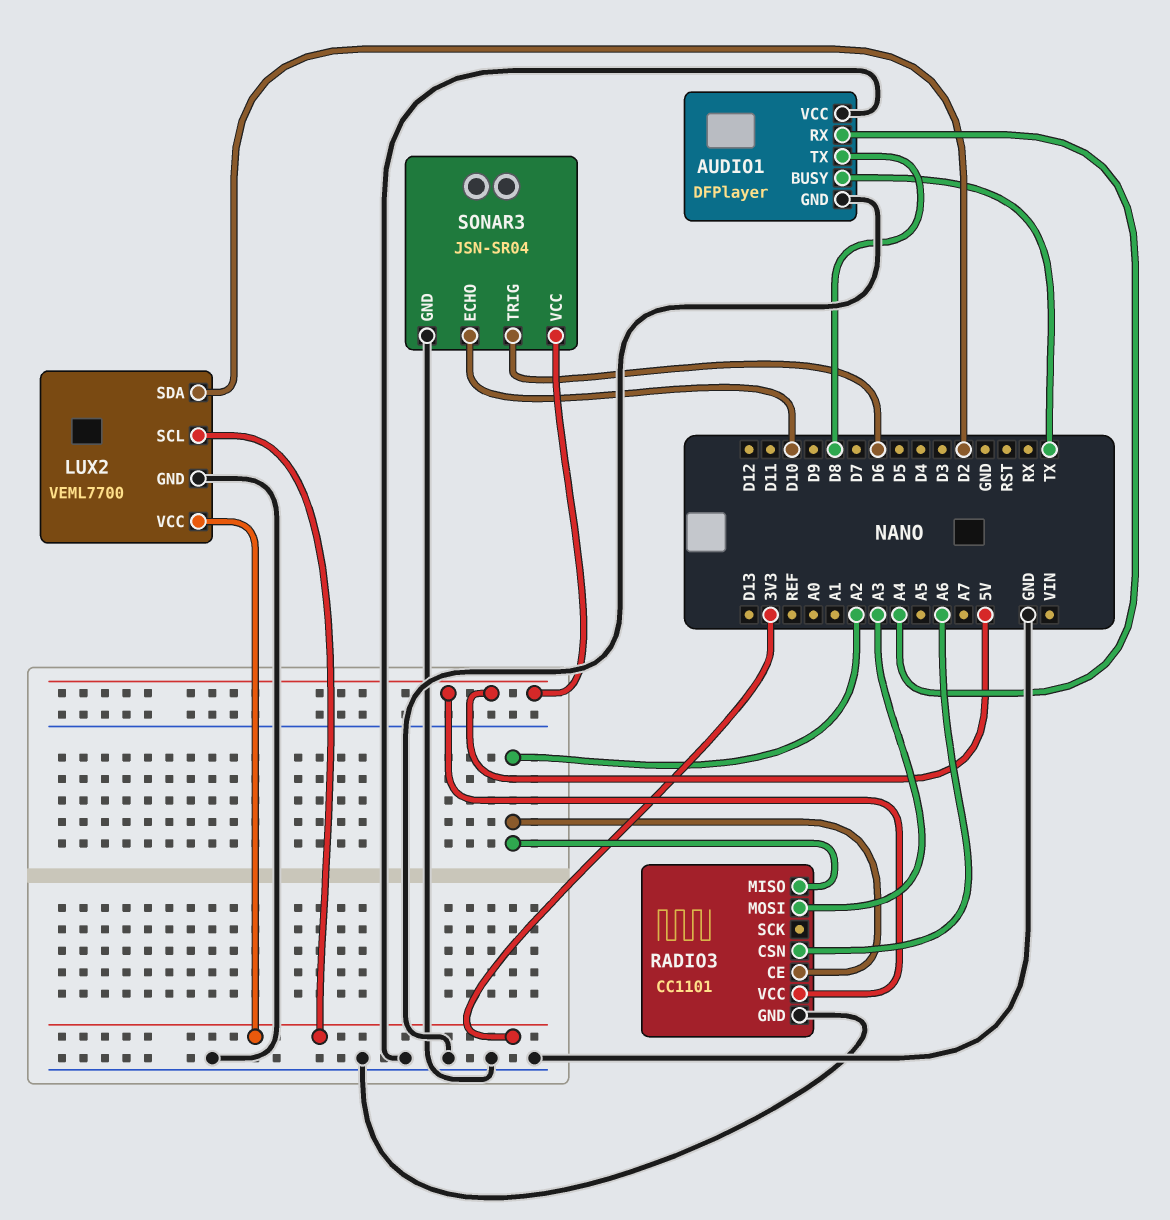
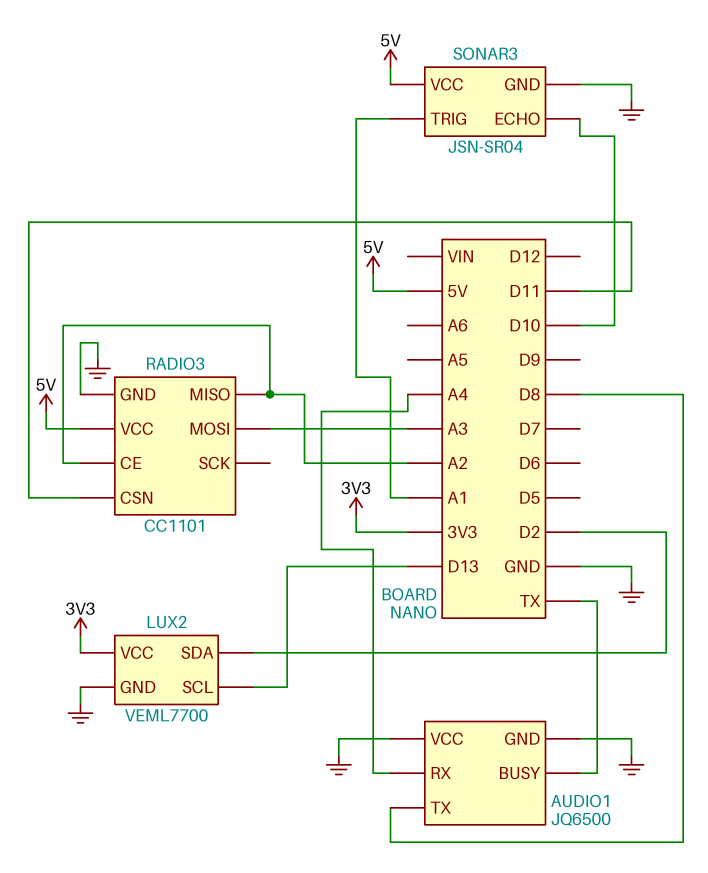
AUDIO1: DFPlayer -> JQ6500
LUX2 pin SCL: 3V3 -> D13
RADIO3 pin CSN: A6 -> D11
SONAR3 pin TRIG: D6 -> A1

